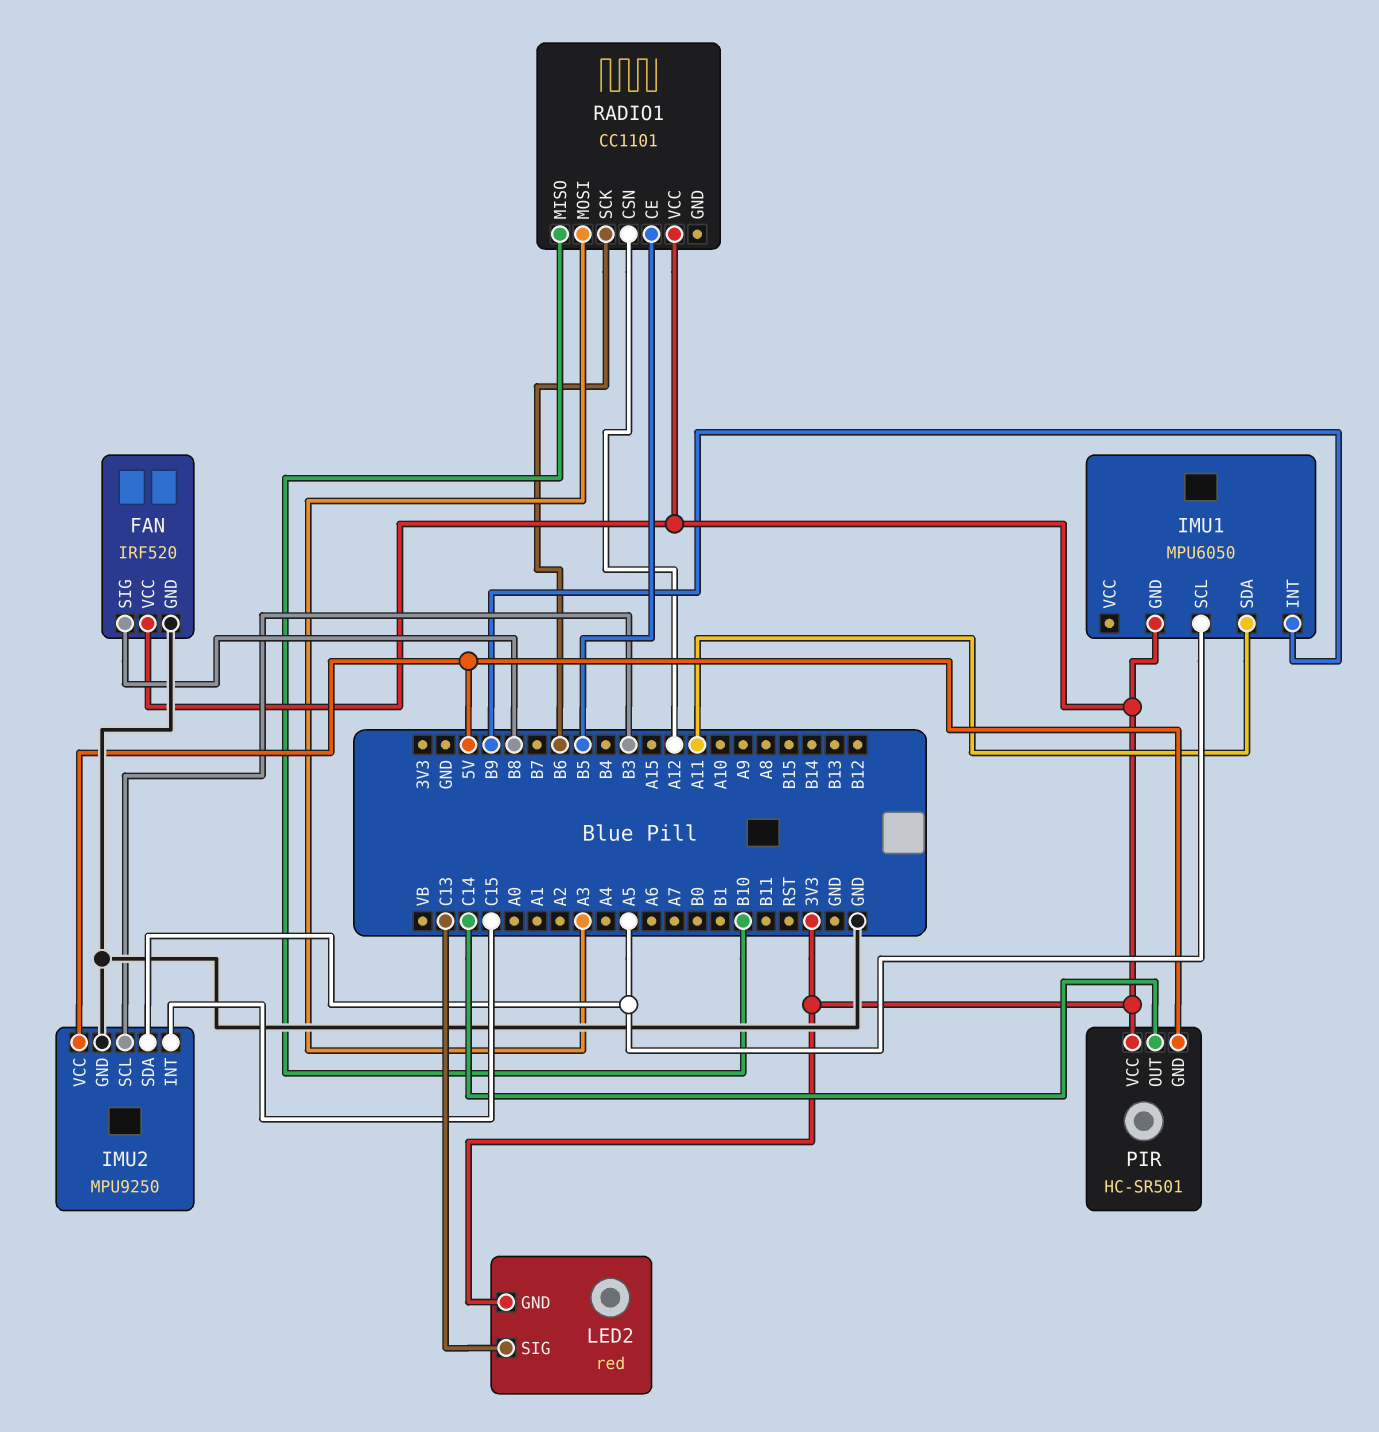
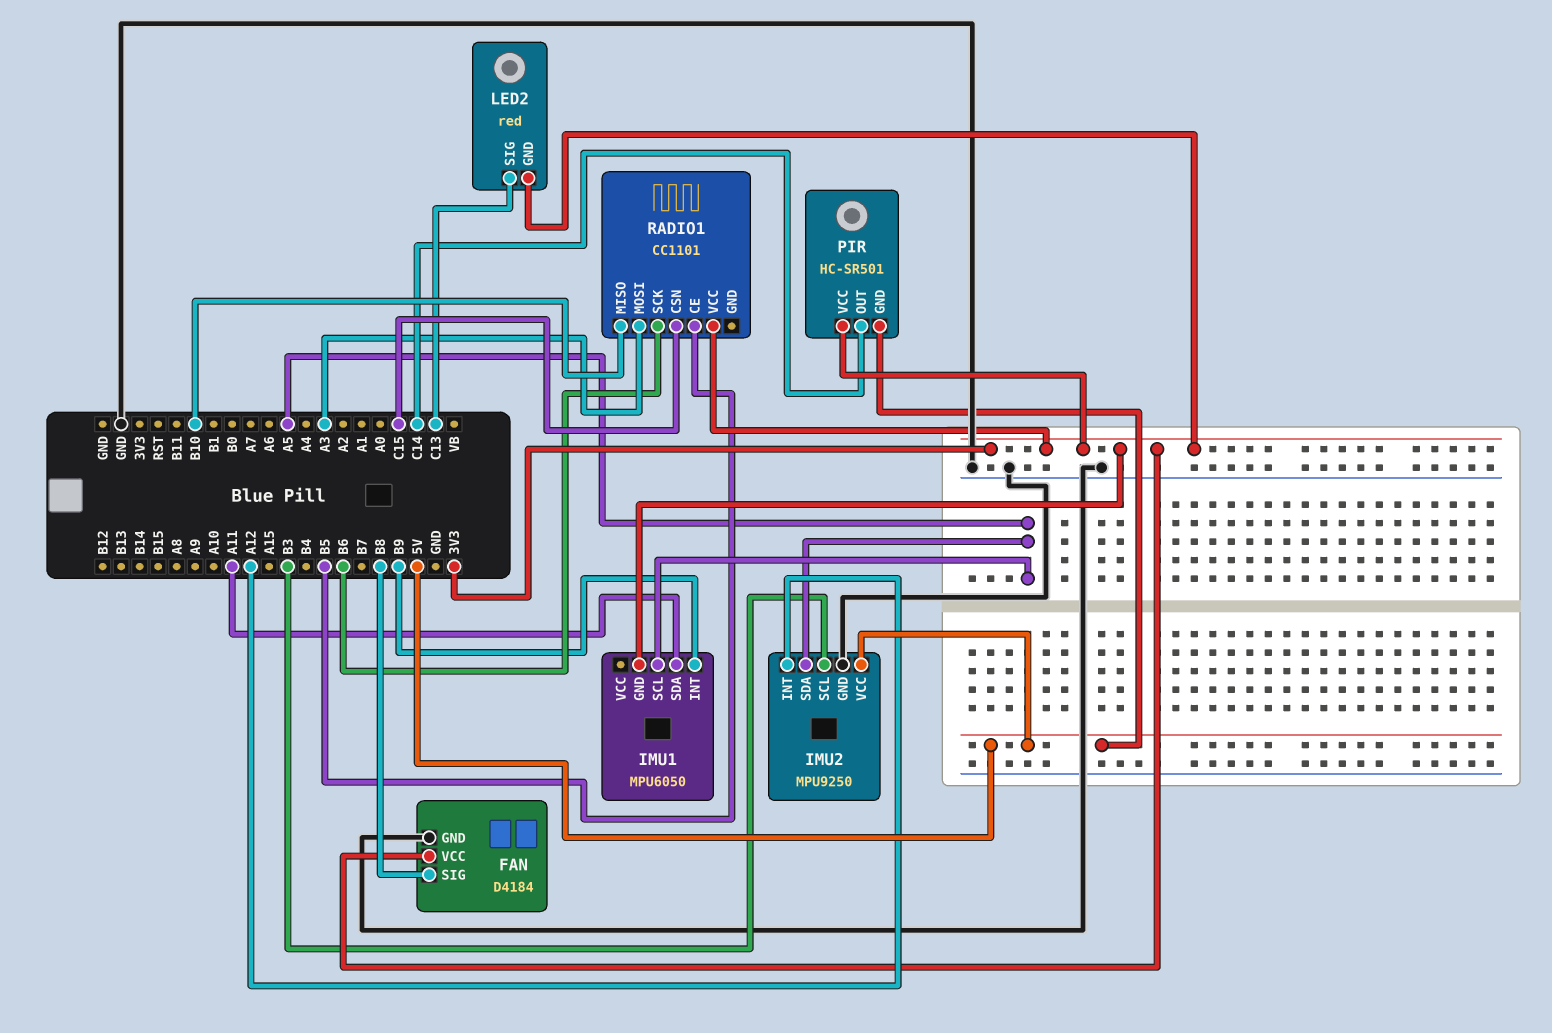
FAN: IRF520 -> D4184
IMU2 pin INT: C15 -> A12
RADIO1 pin CSN: A12 -> C15

